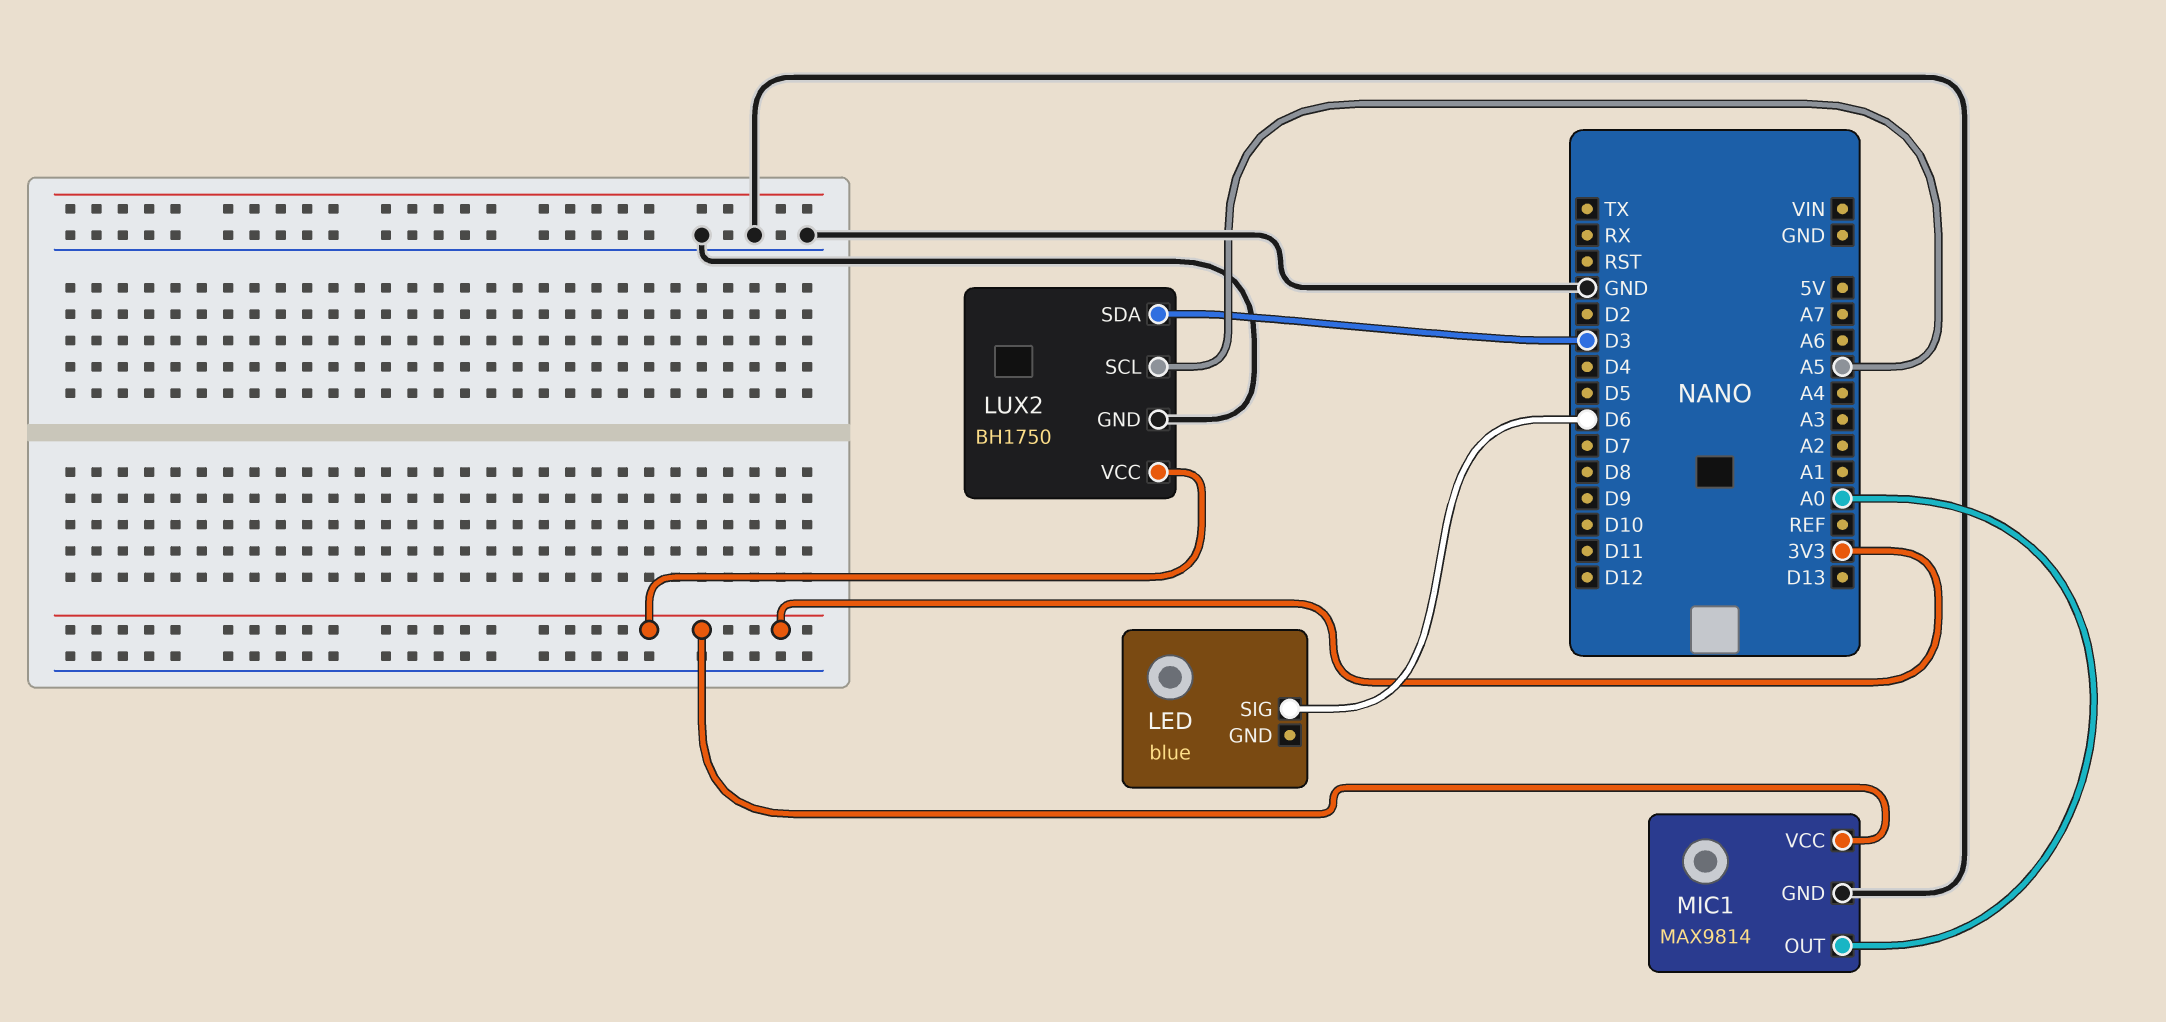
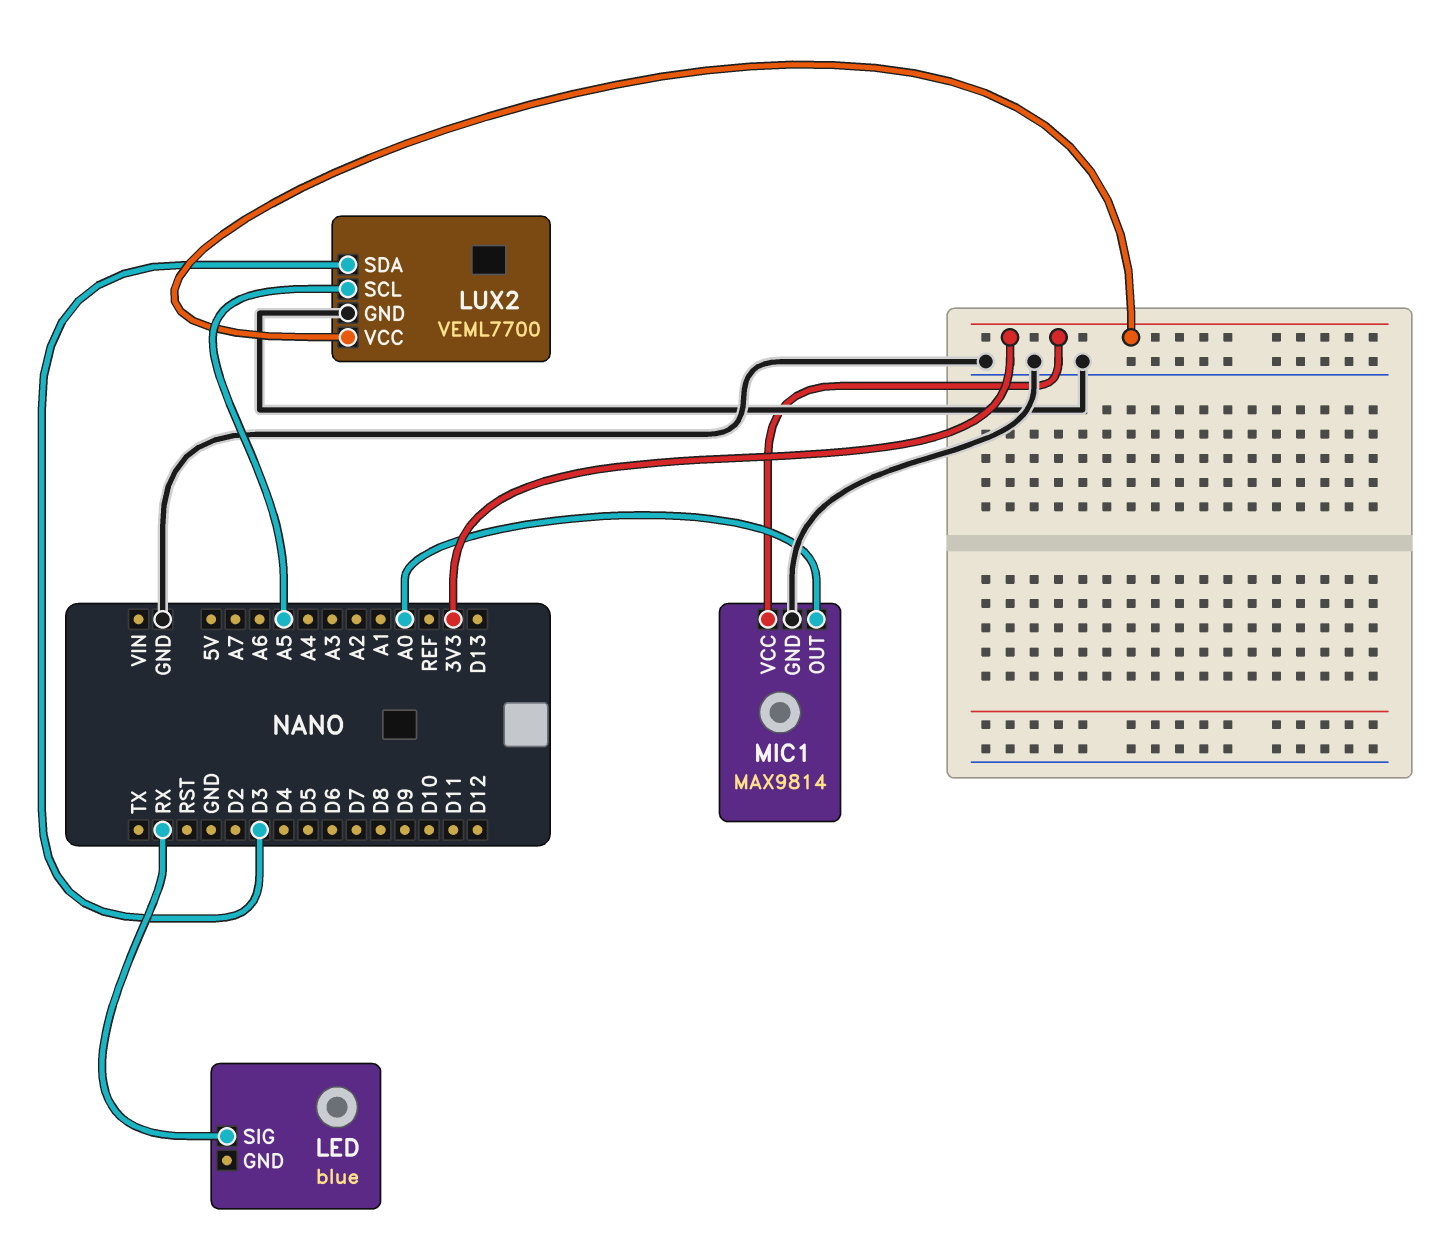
LED pin SIG: D6 -> RX
LUX2: BH1750 -> VEML7700

